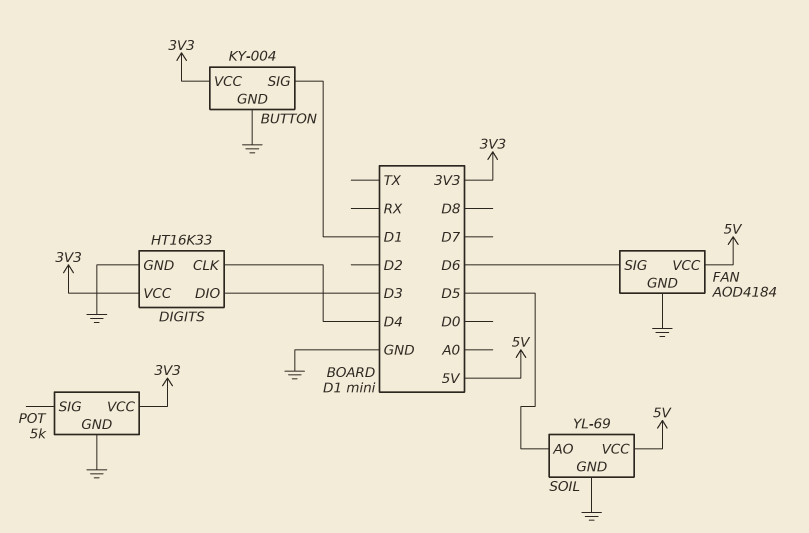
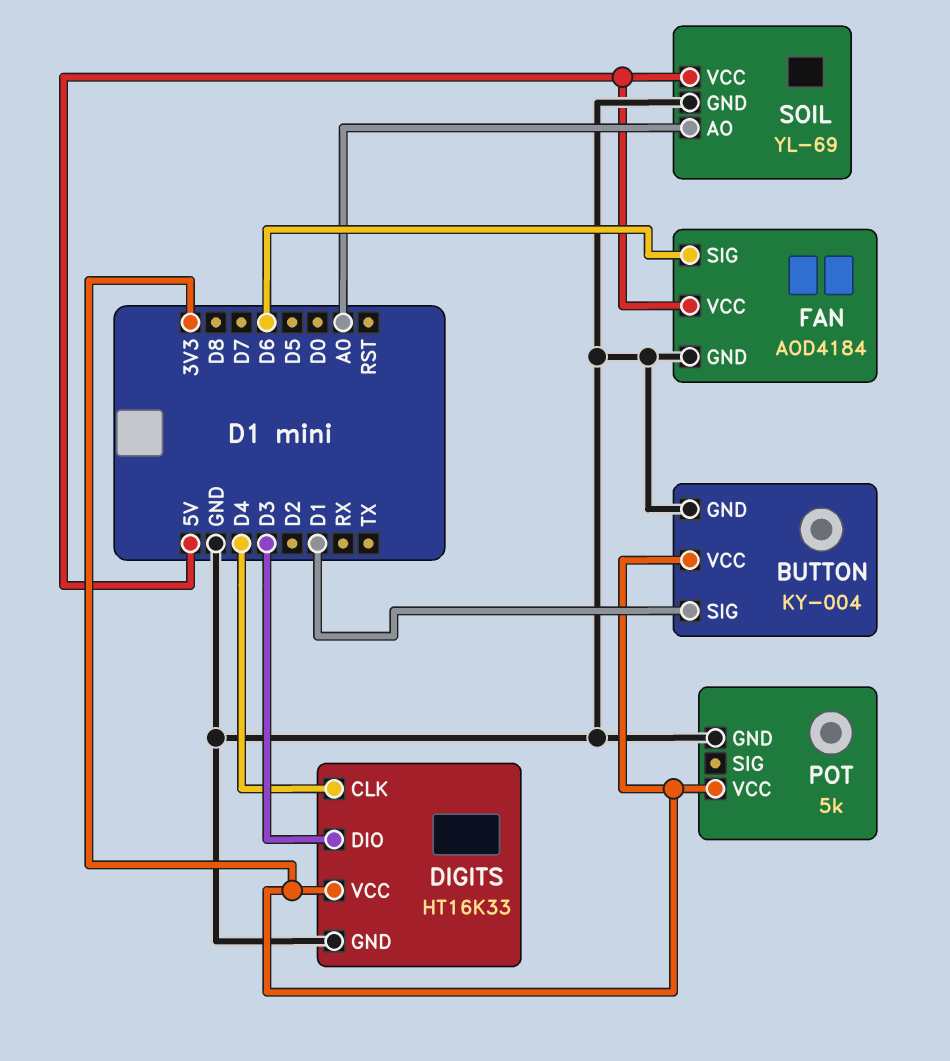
SOIL pin AO: D5 -> A0

